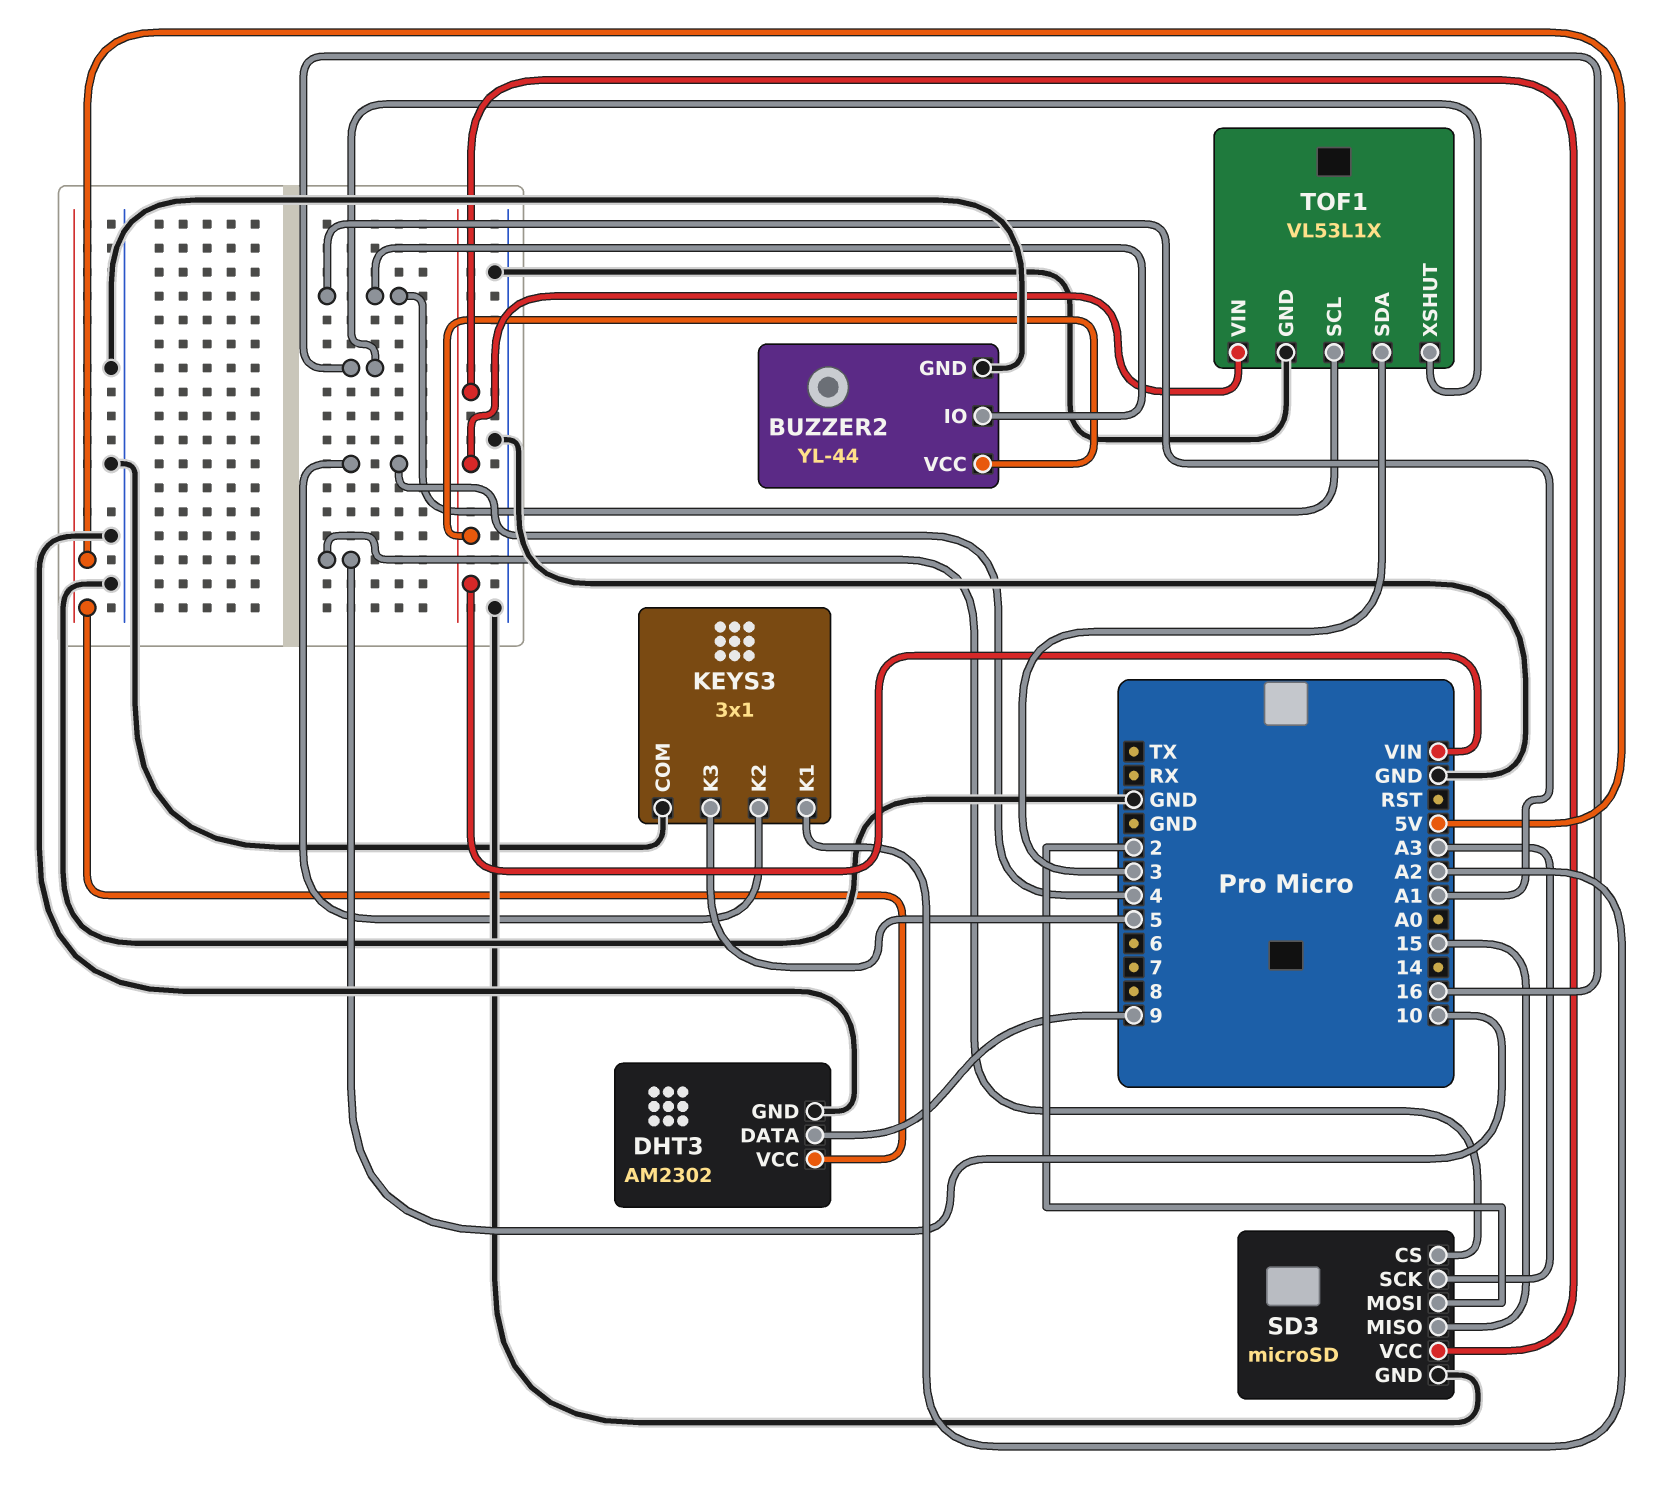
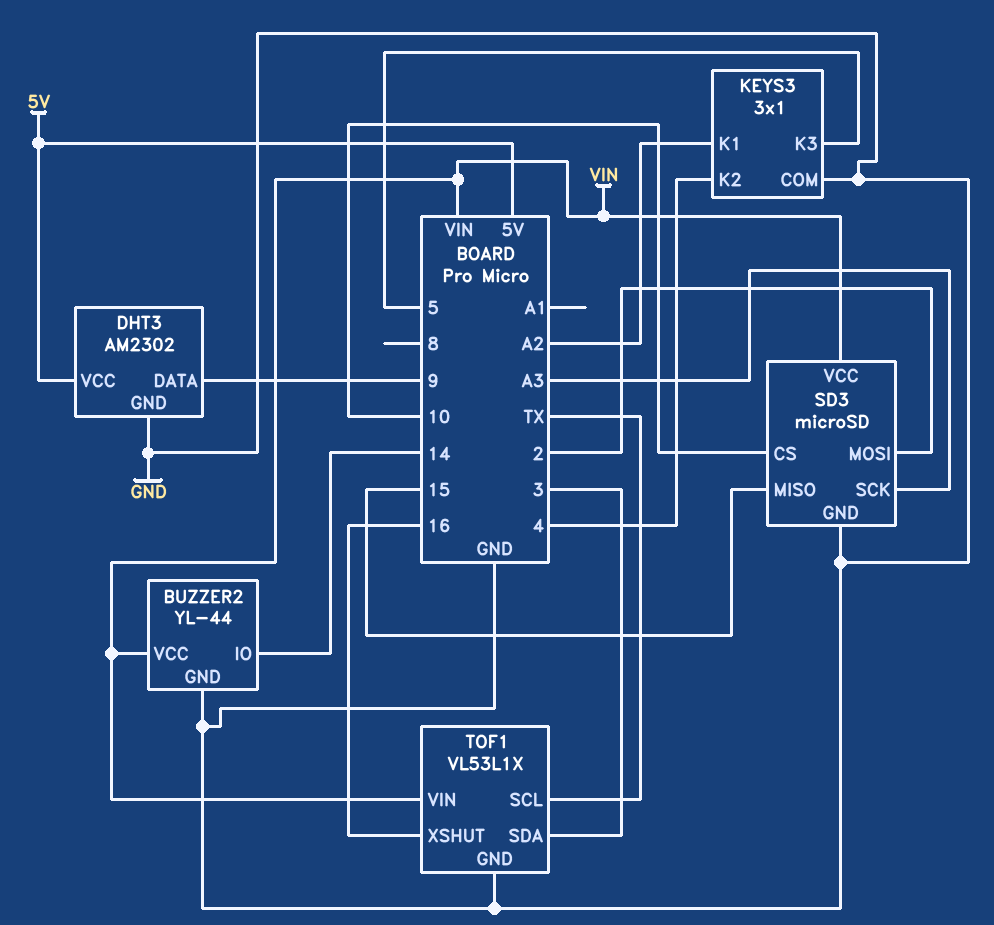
BUZZER2 pin IO: A1 -> 14
TOF1 pin SCL: A1 -> TX

